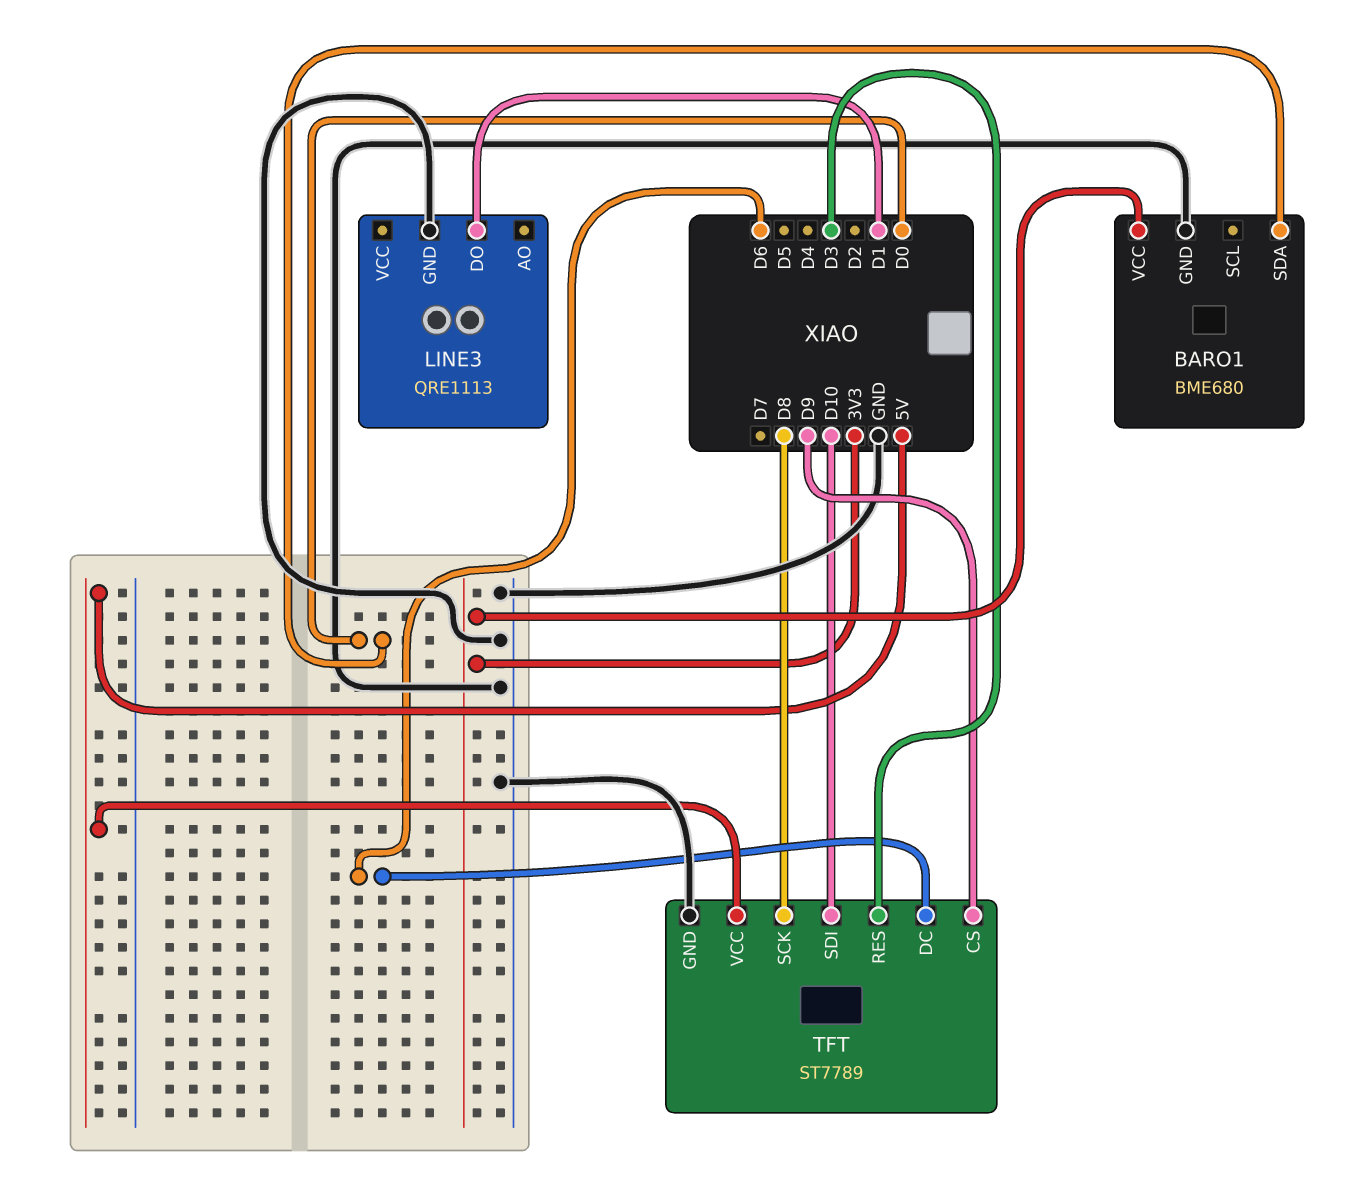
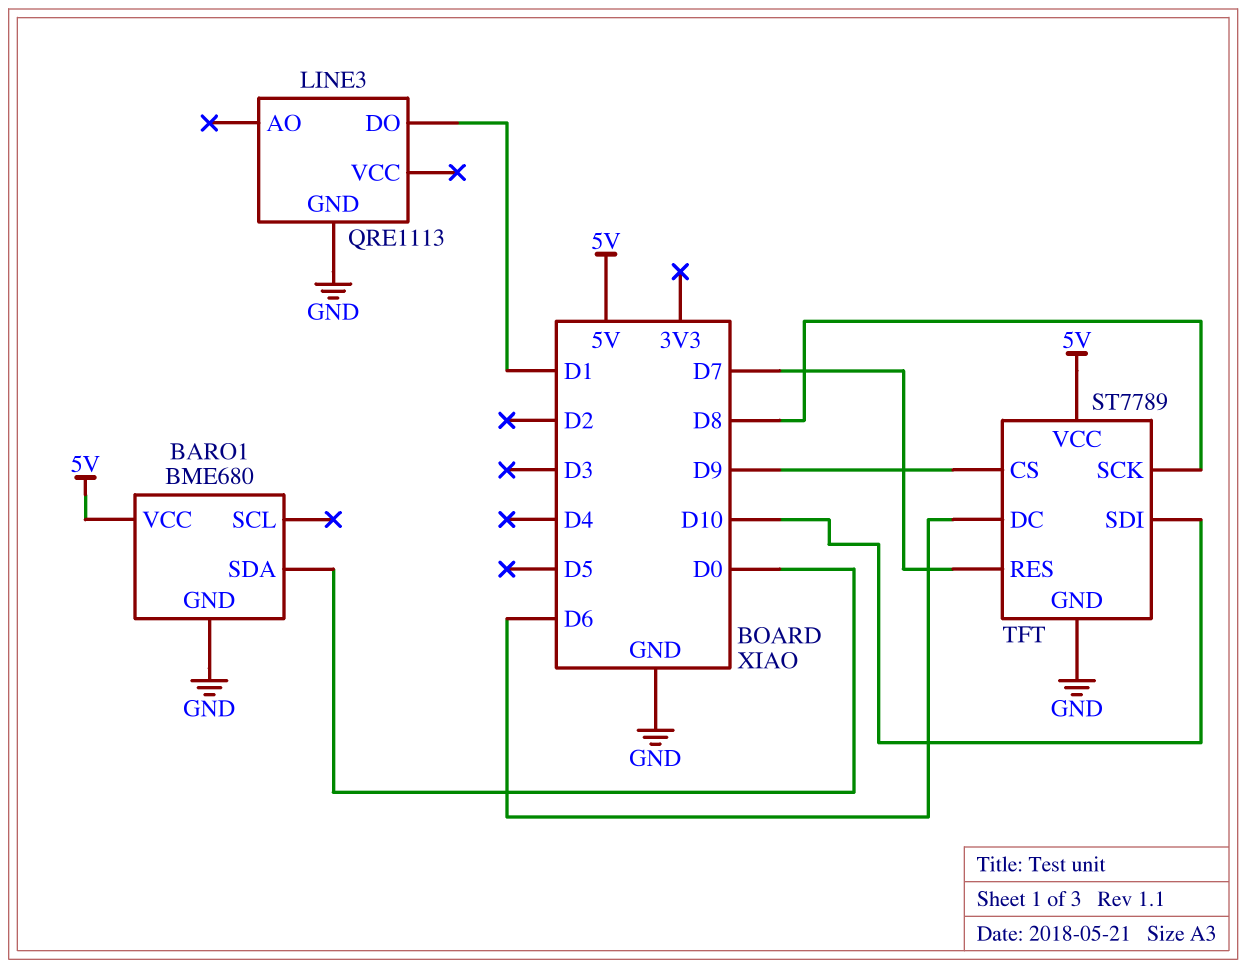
BARO1 pin VCC: 3V3 -> 5V
TFT pin RES: D3 -> D7

